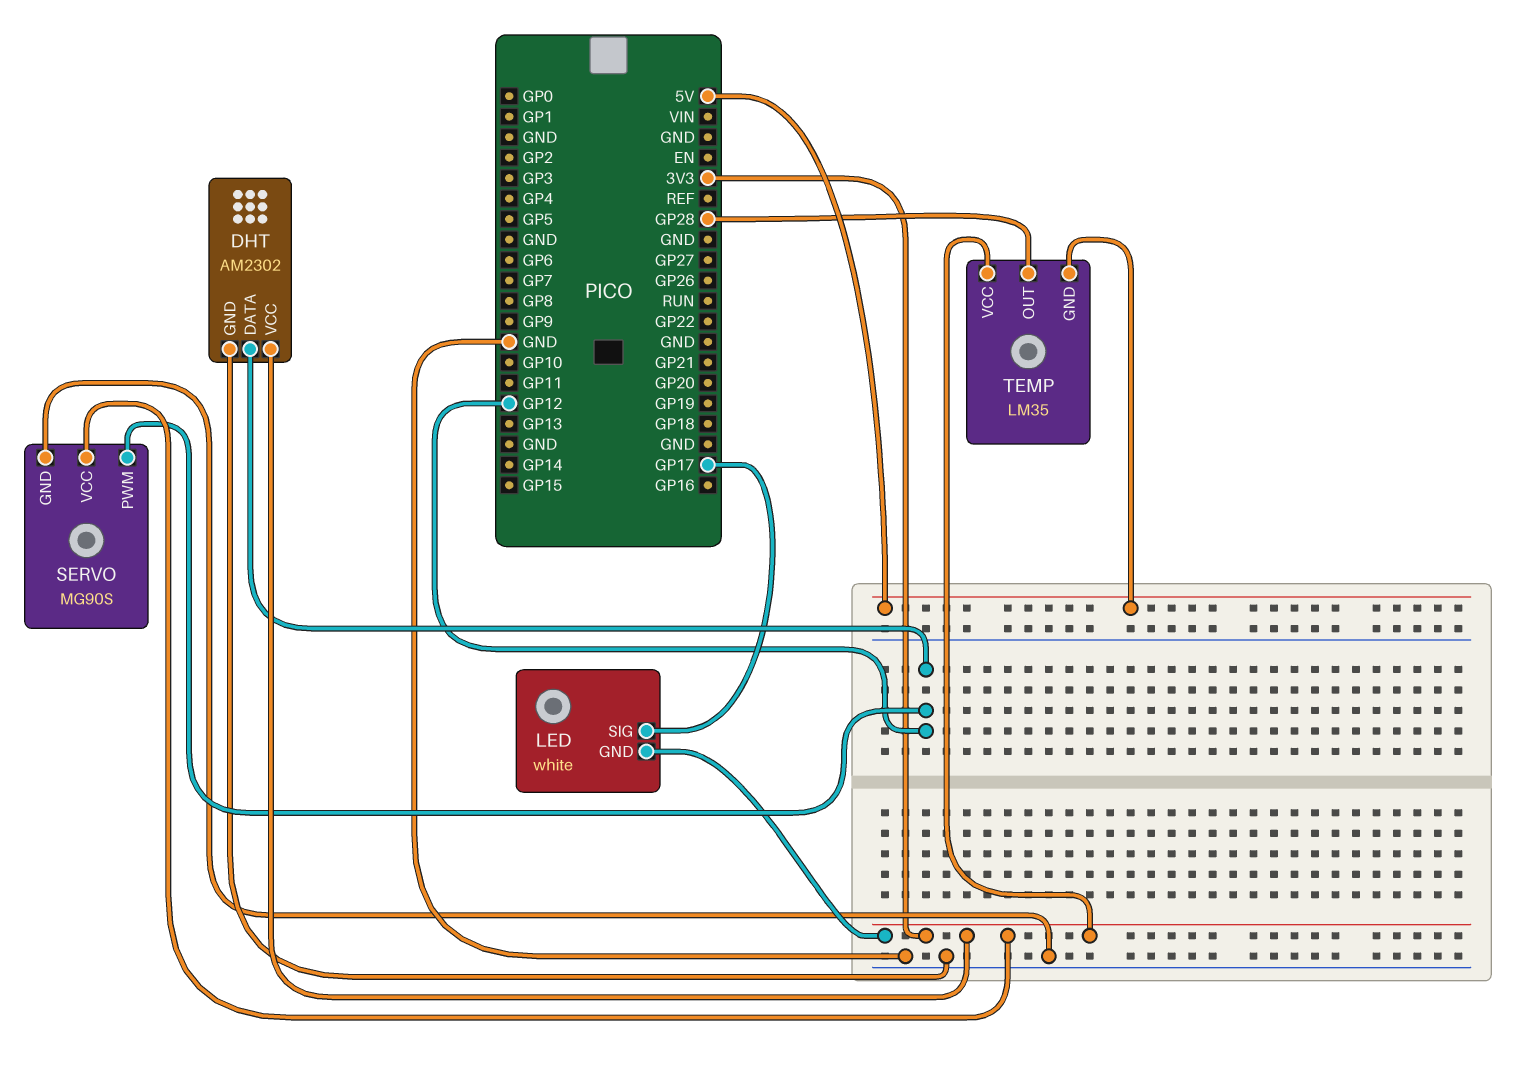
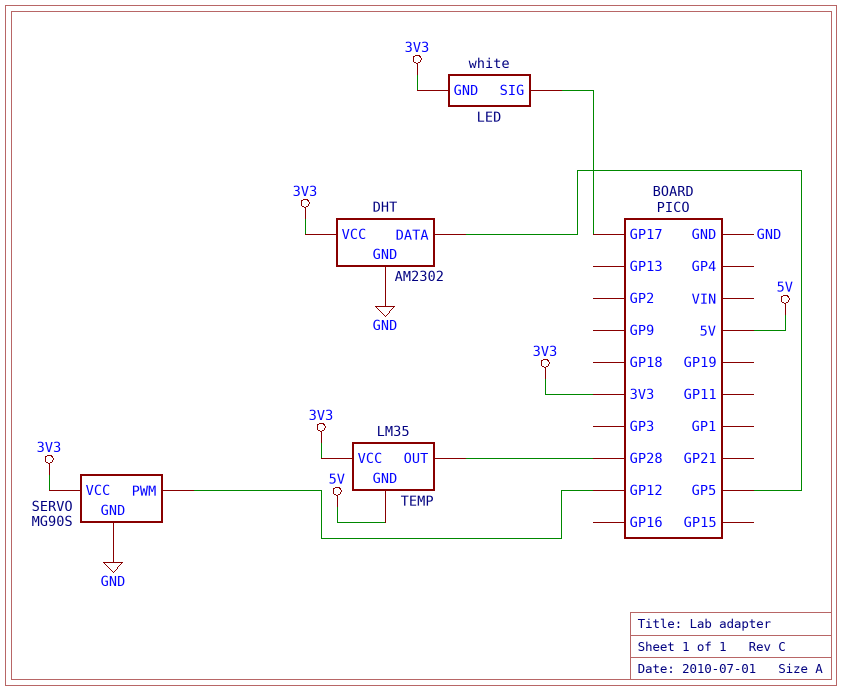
DHT pin DATA: GP12 -> GP5

